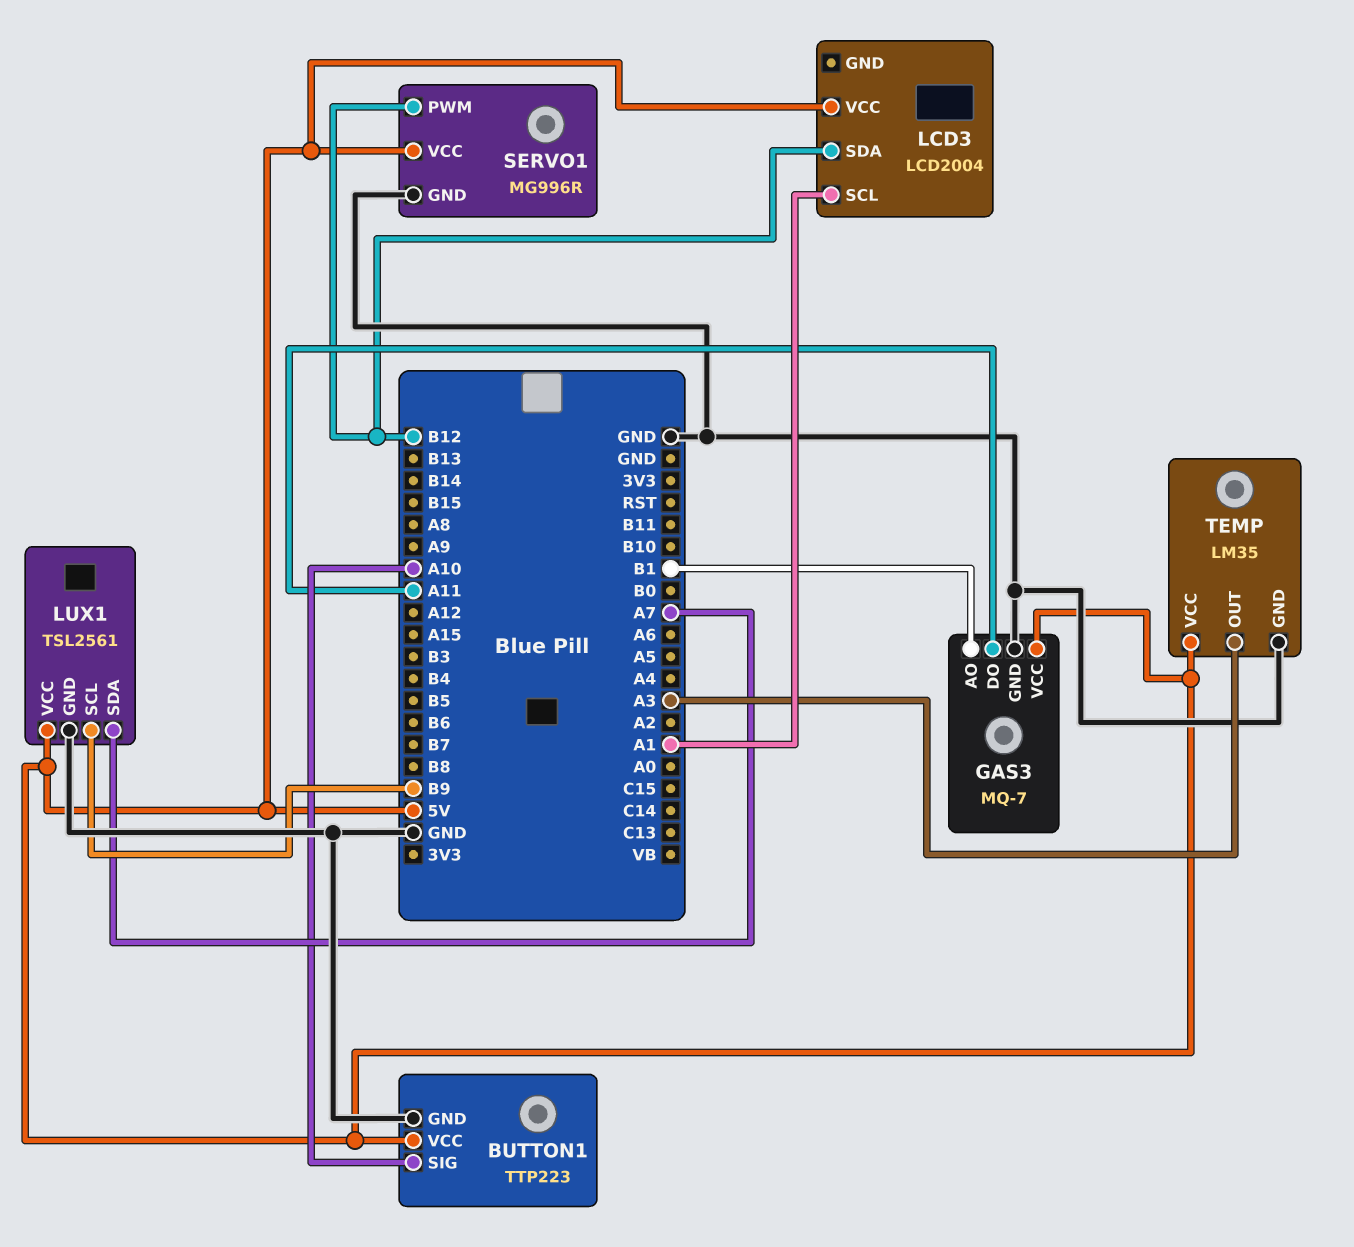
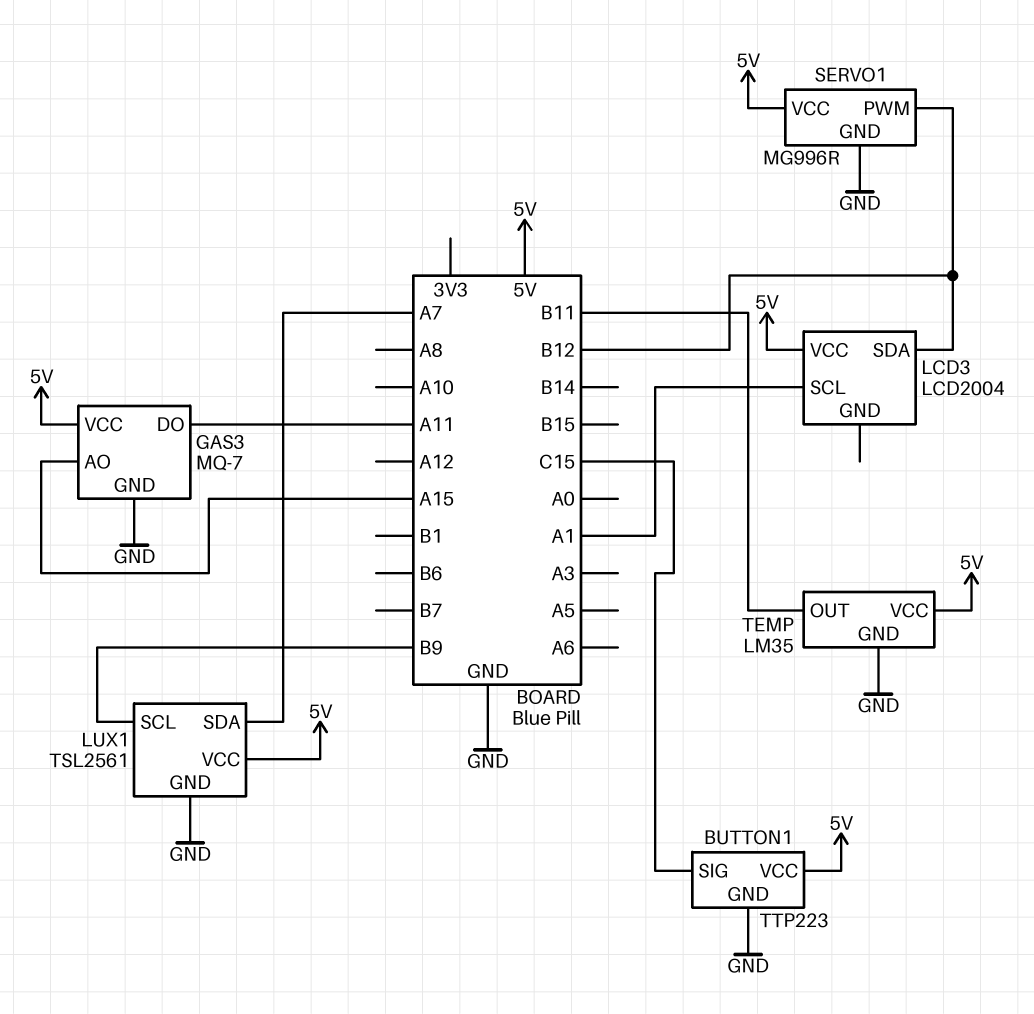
BUTTON1 pin SIG: A10 -> C15
GAS3 pin AO: B1 -> A15
TEMP pin OUT: A3 -> B11

